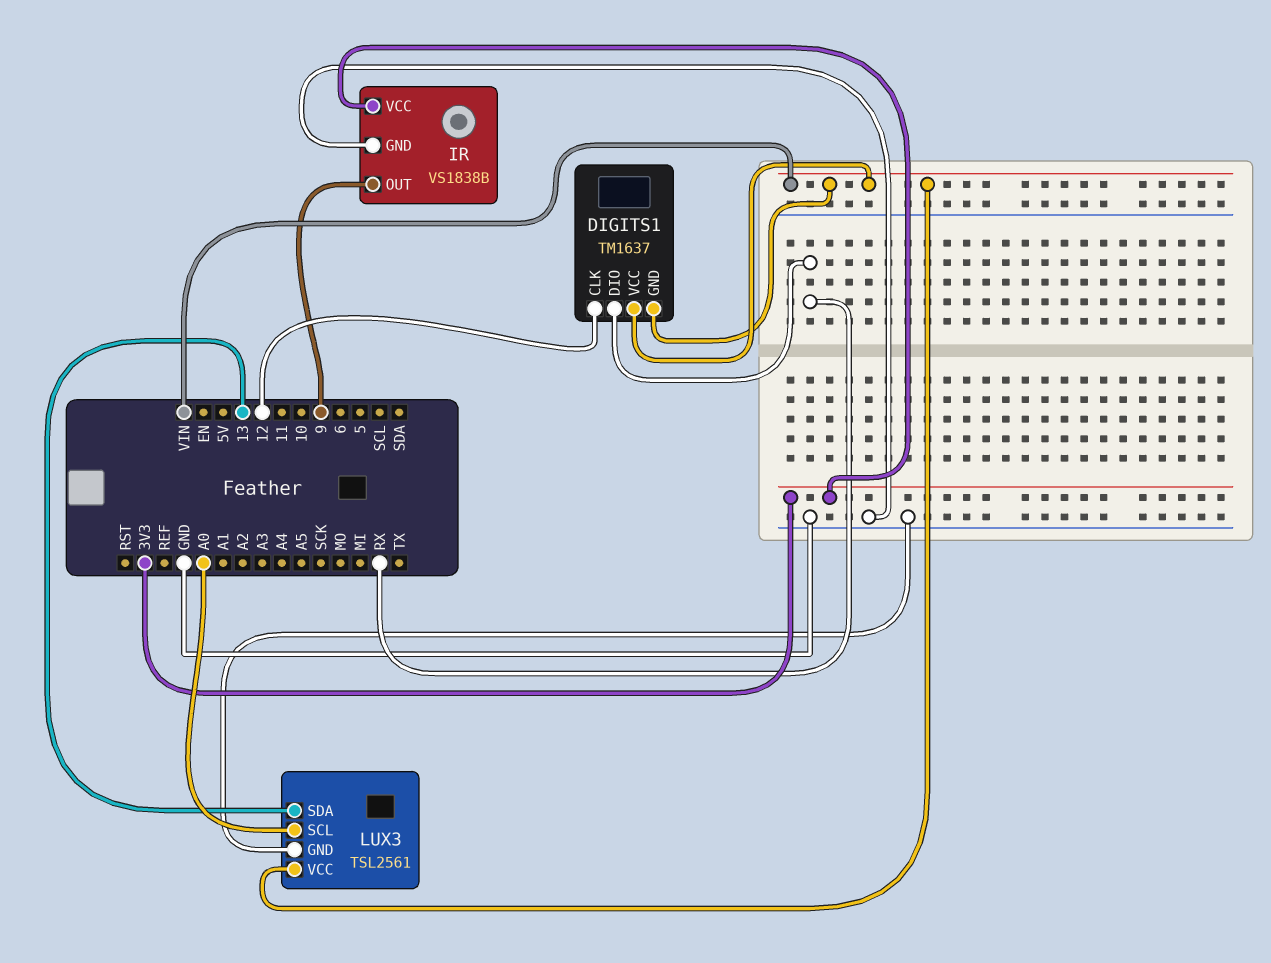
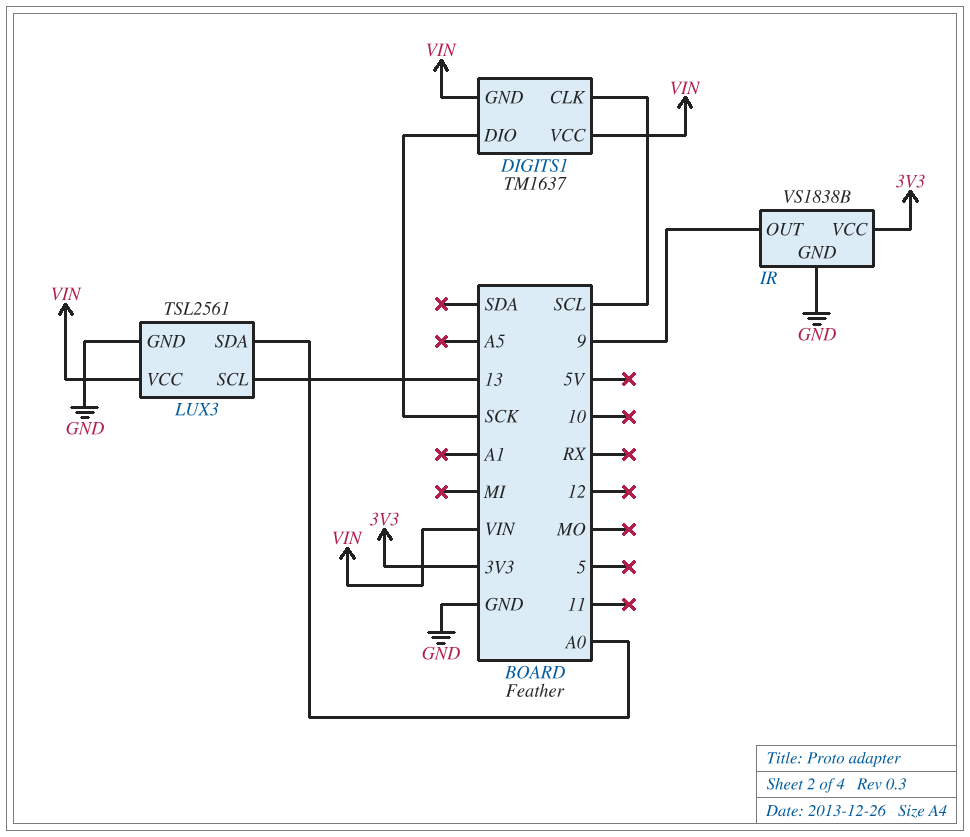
DIGITS1 pin CLK: 12 -> SCL
DIGITS1 pin DIO: RX -> SCK
LUX3 pin SCL: A0 -> 13
LUX3 pin SDA: 13 -> A0

